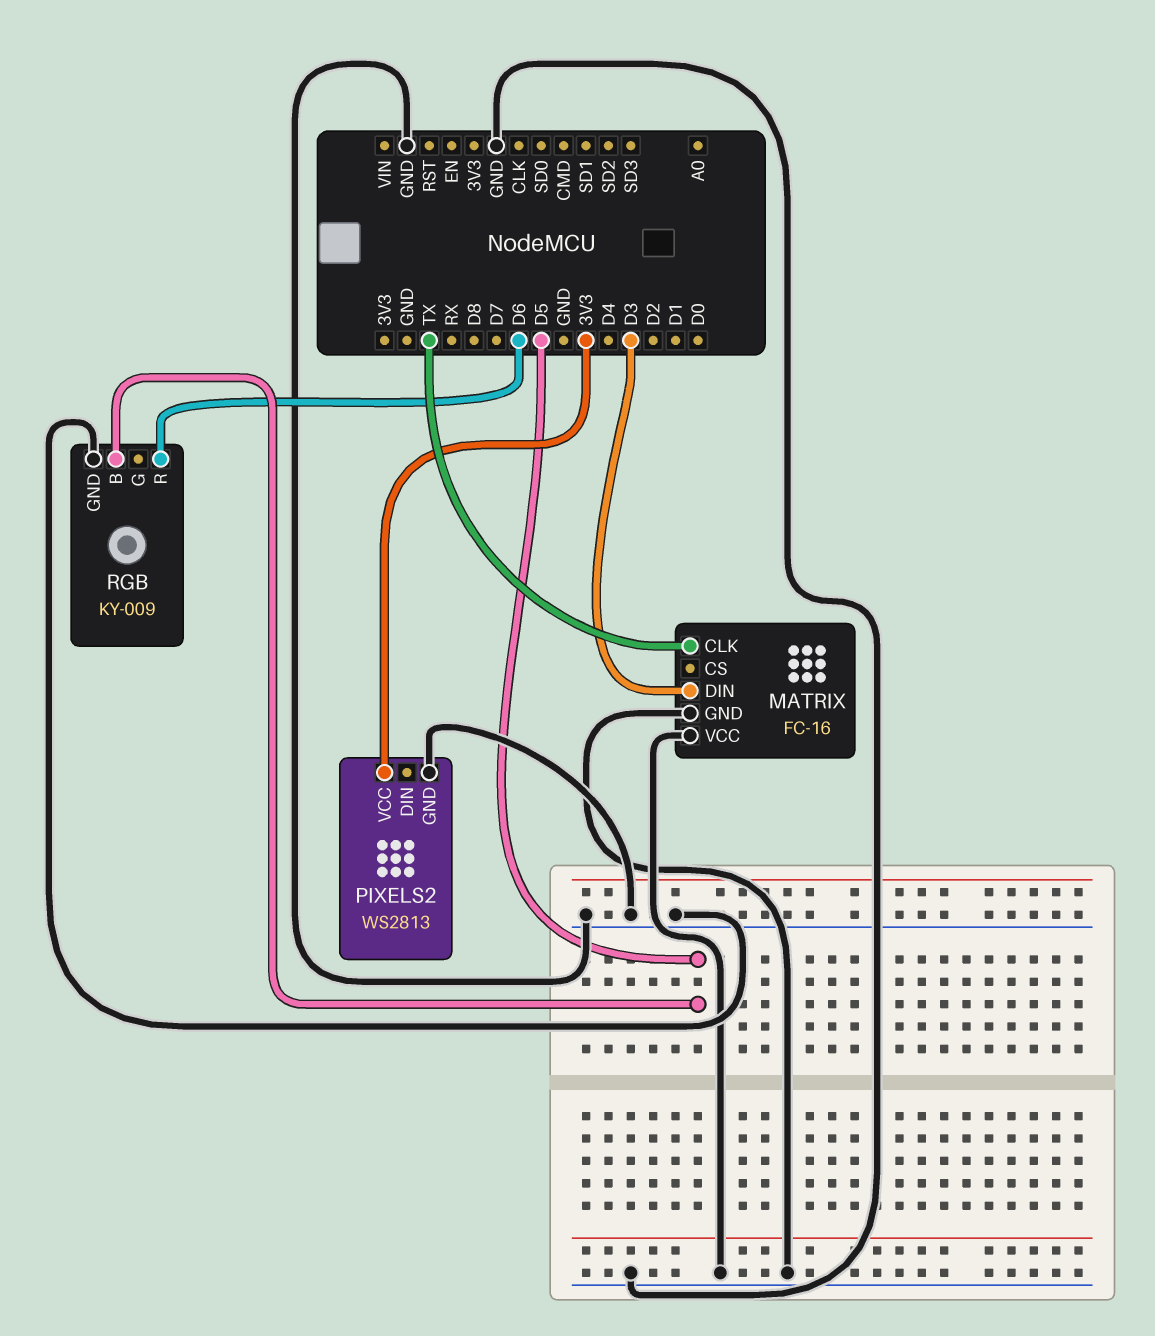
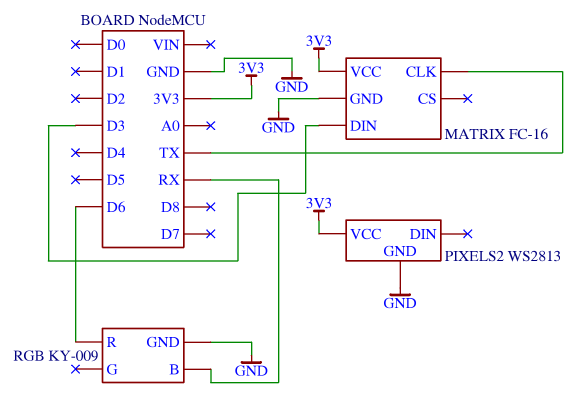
MATRIX pin VCC: GND -> 3V3
RGB pin B: D5 -> RX

